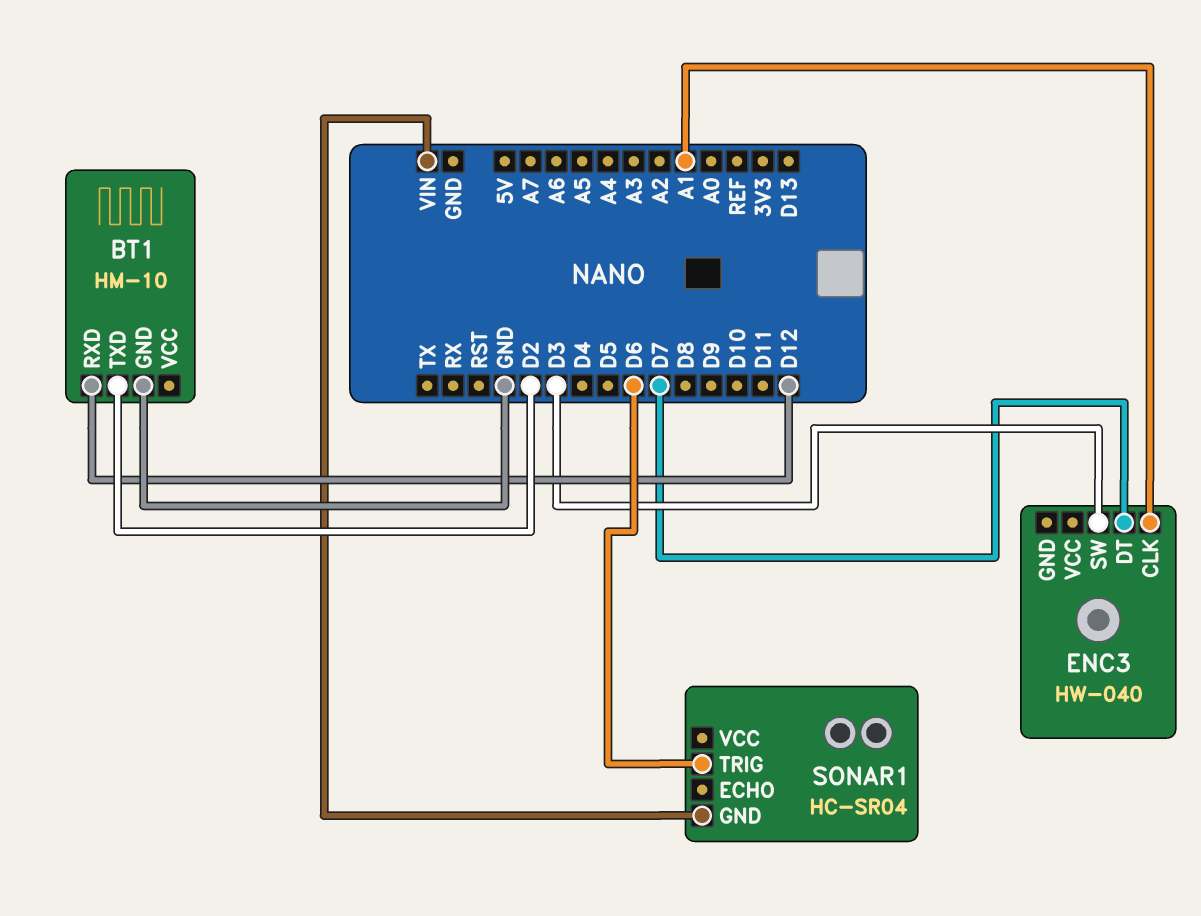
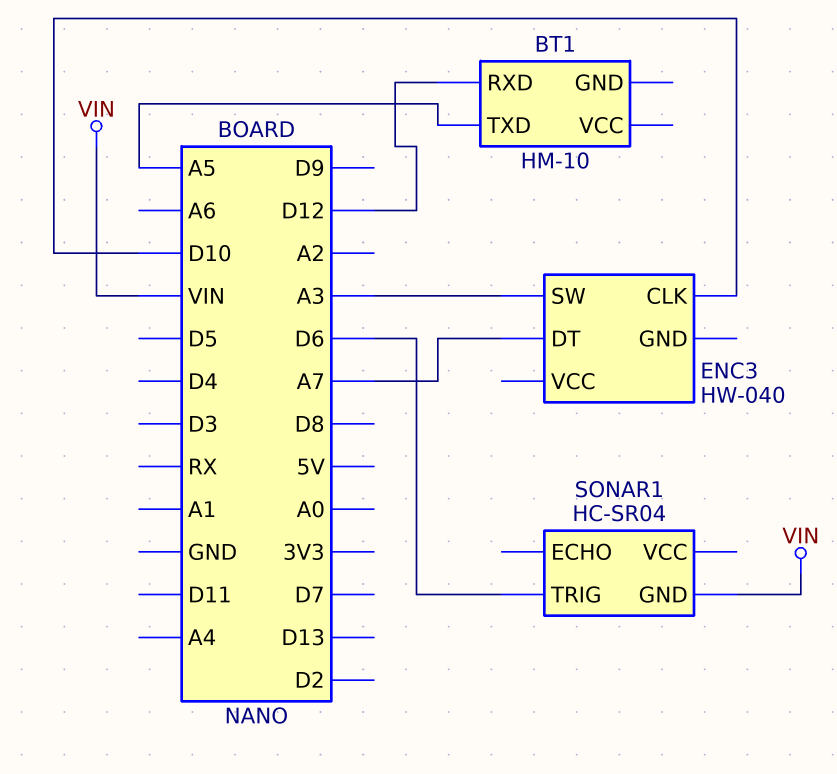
BT1 pin GND: GND -> none
BT1 pin TXD: D2 -> A5
ENC3 pin CLK: A1 -> D10
ENC3 pin DT: D7 -> A7
ENC3 pin SW: D3 -> A3

